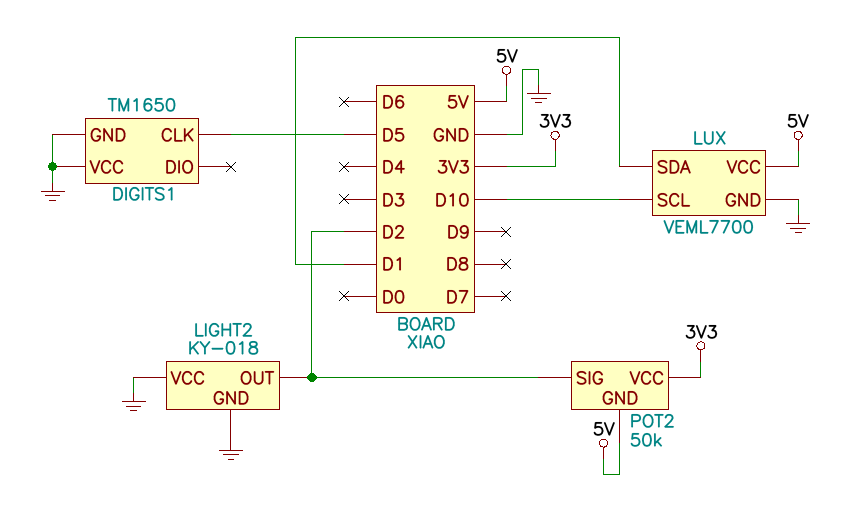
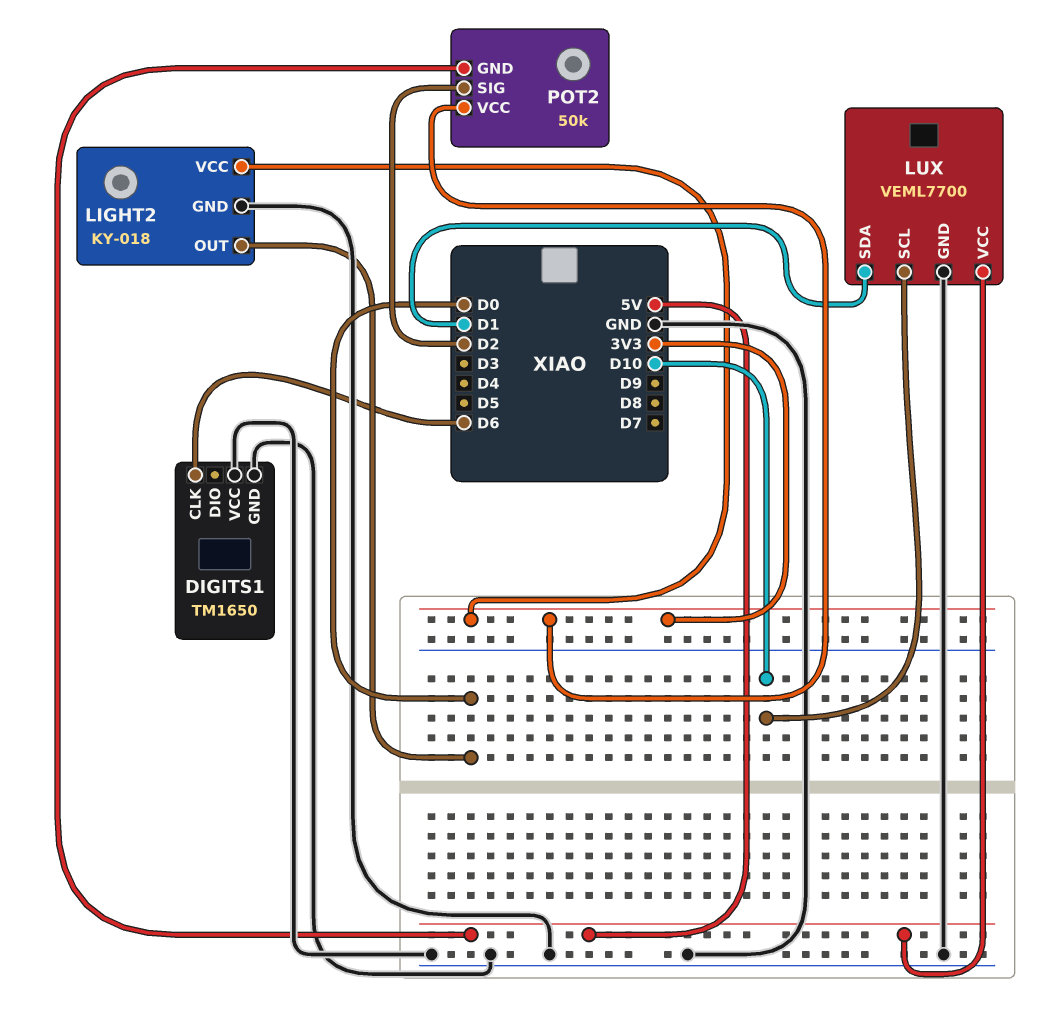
DIGITS1 pin CLK: D5 -> D6
LIGHT2 pin OUT: D2 -> D0
LIGHT2 pin VCC: GND -> 3V3

